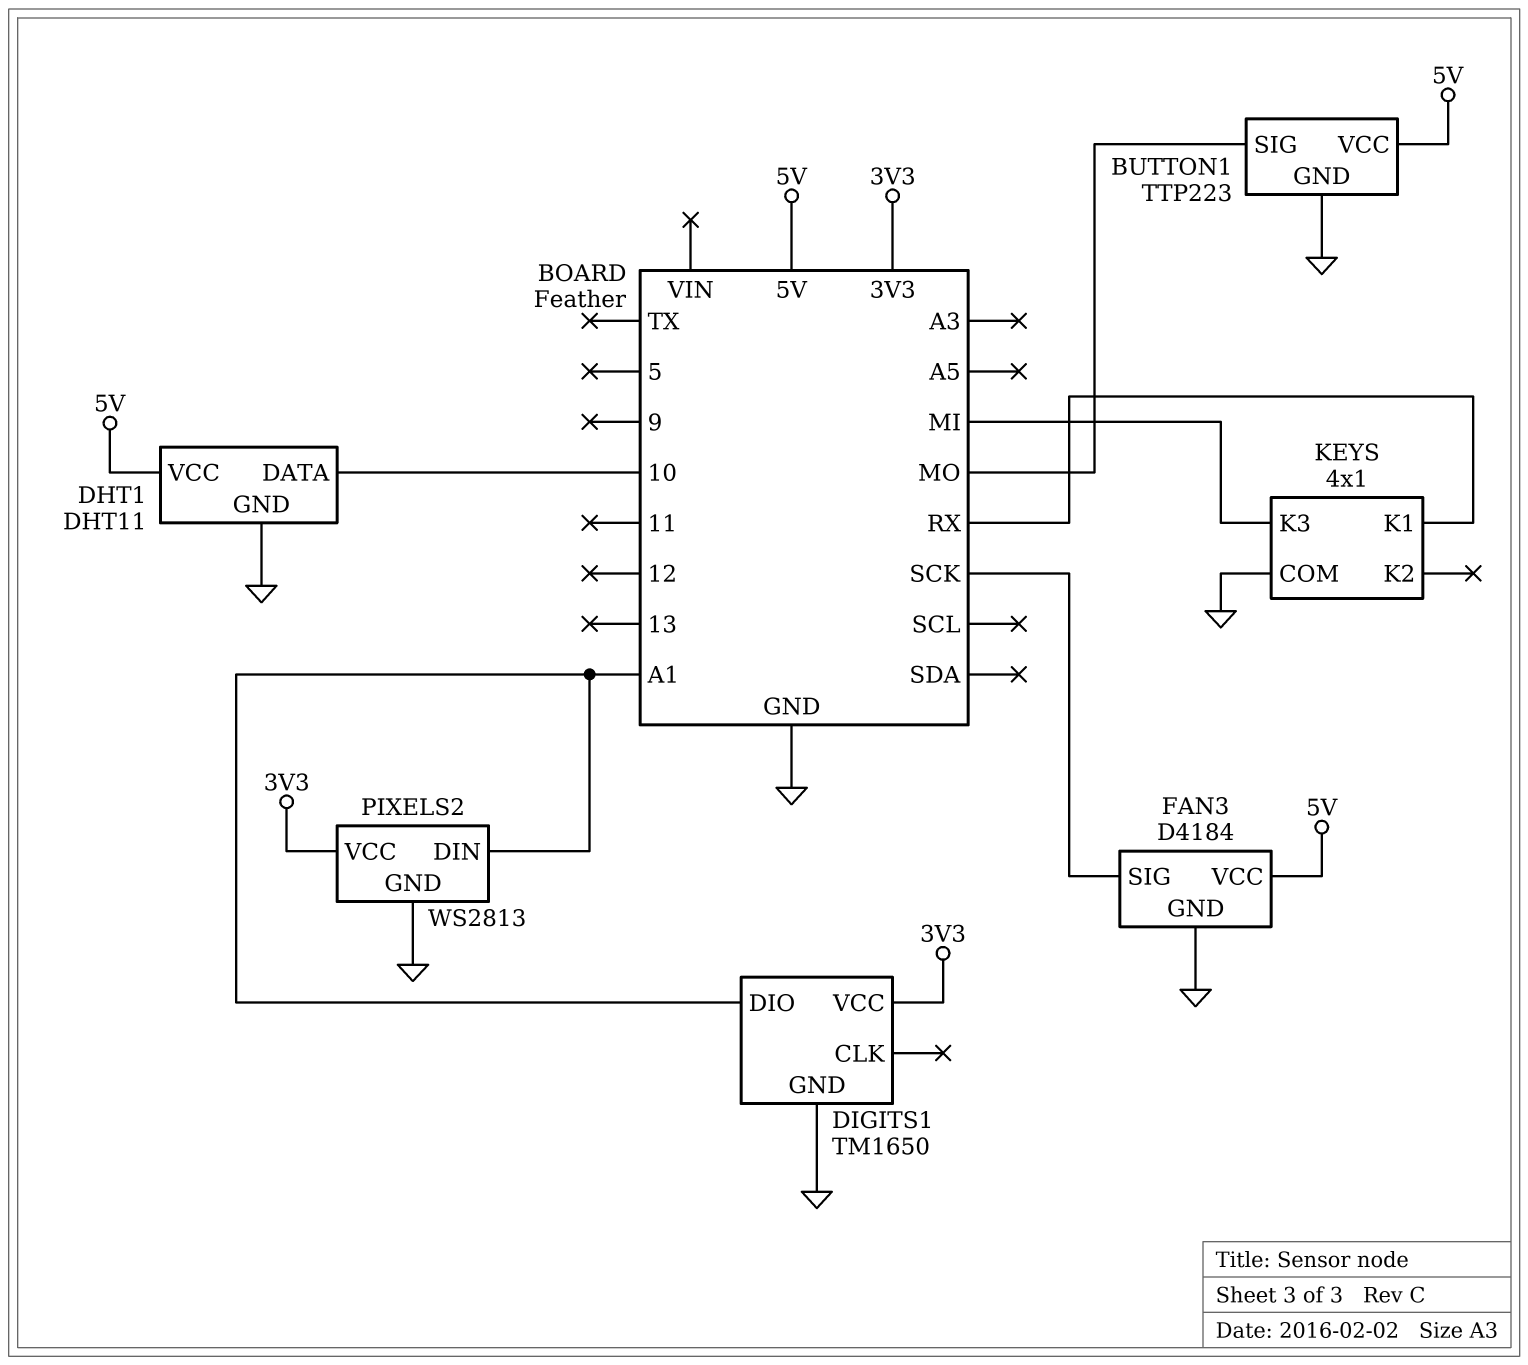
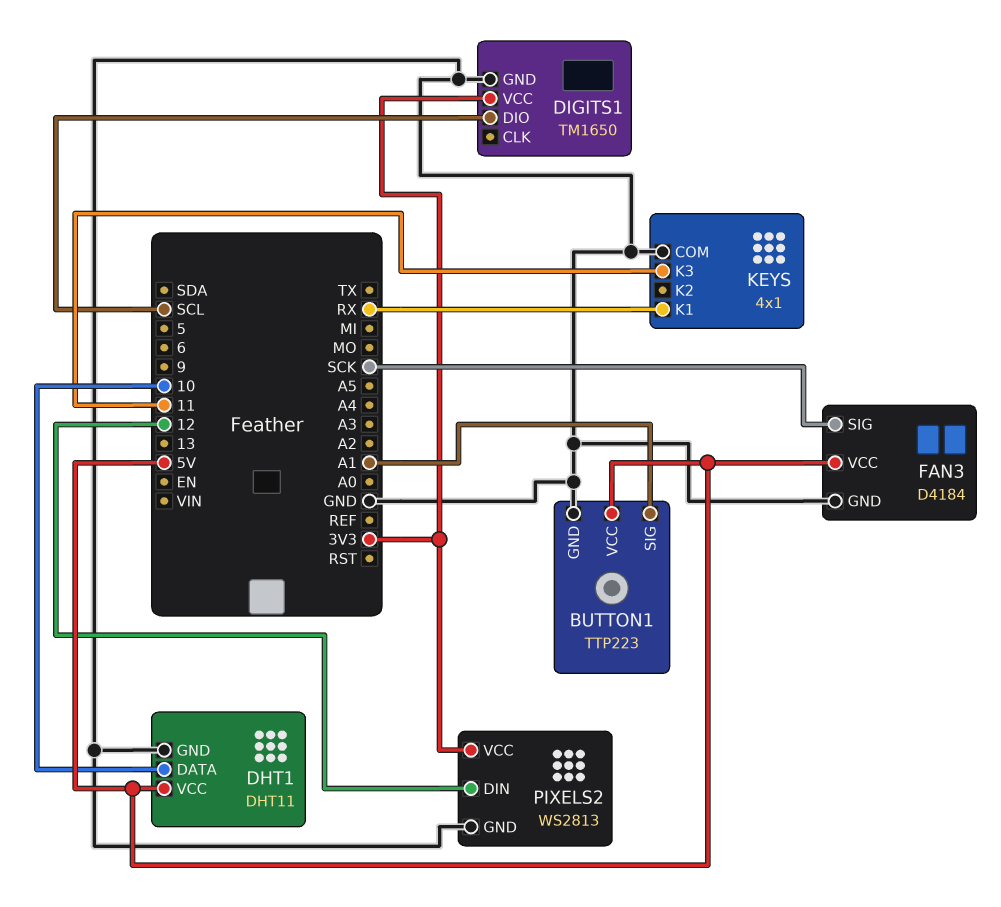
BUTTON1 pin SIG: MO -> A1
DIGITS1 pin DIO: A1 -> SCL
KEYS pin K3: MI -> 11
PIXELS2 pin DIN: A1 -> 12

